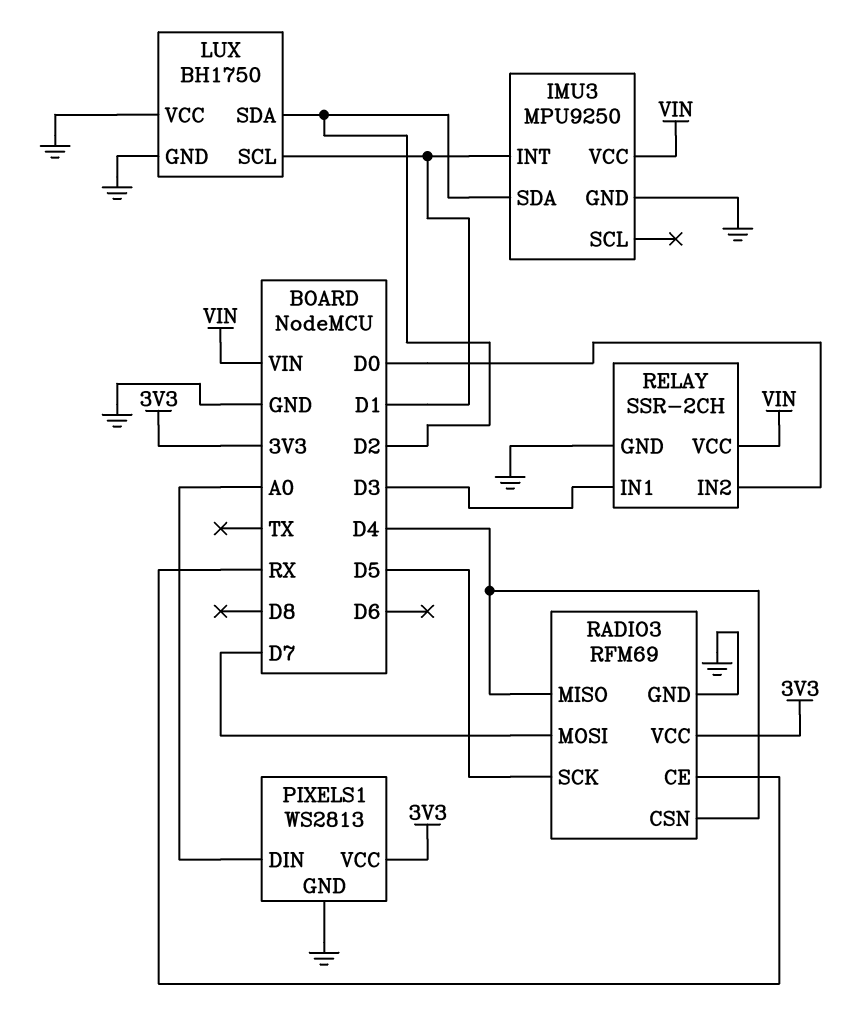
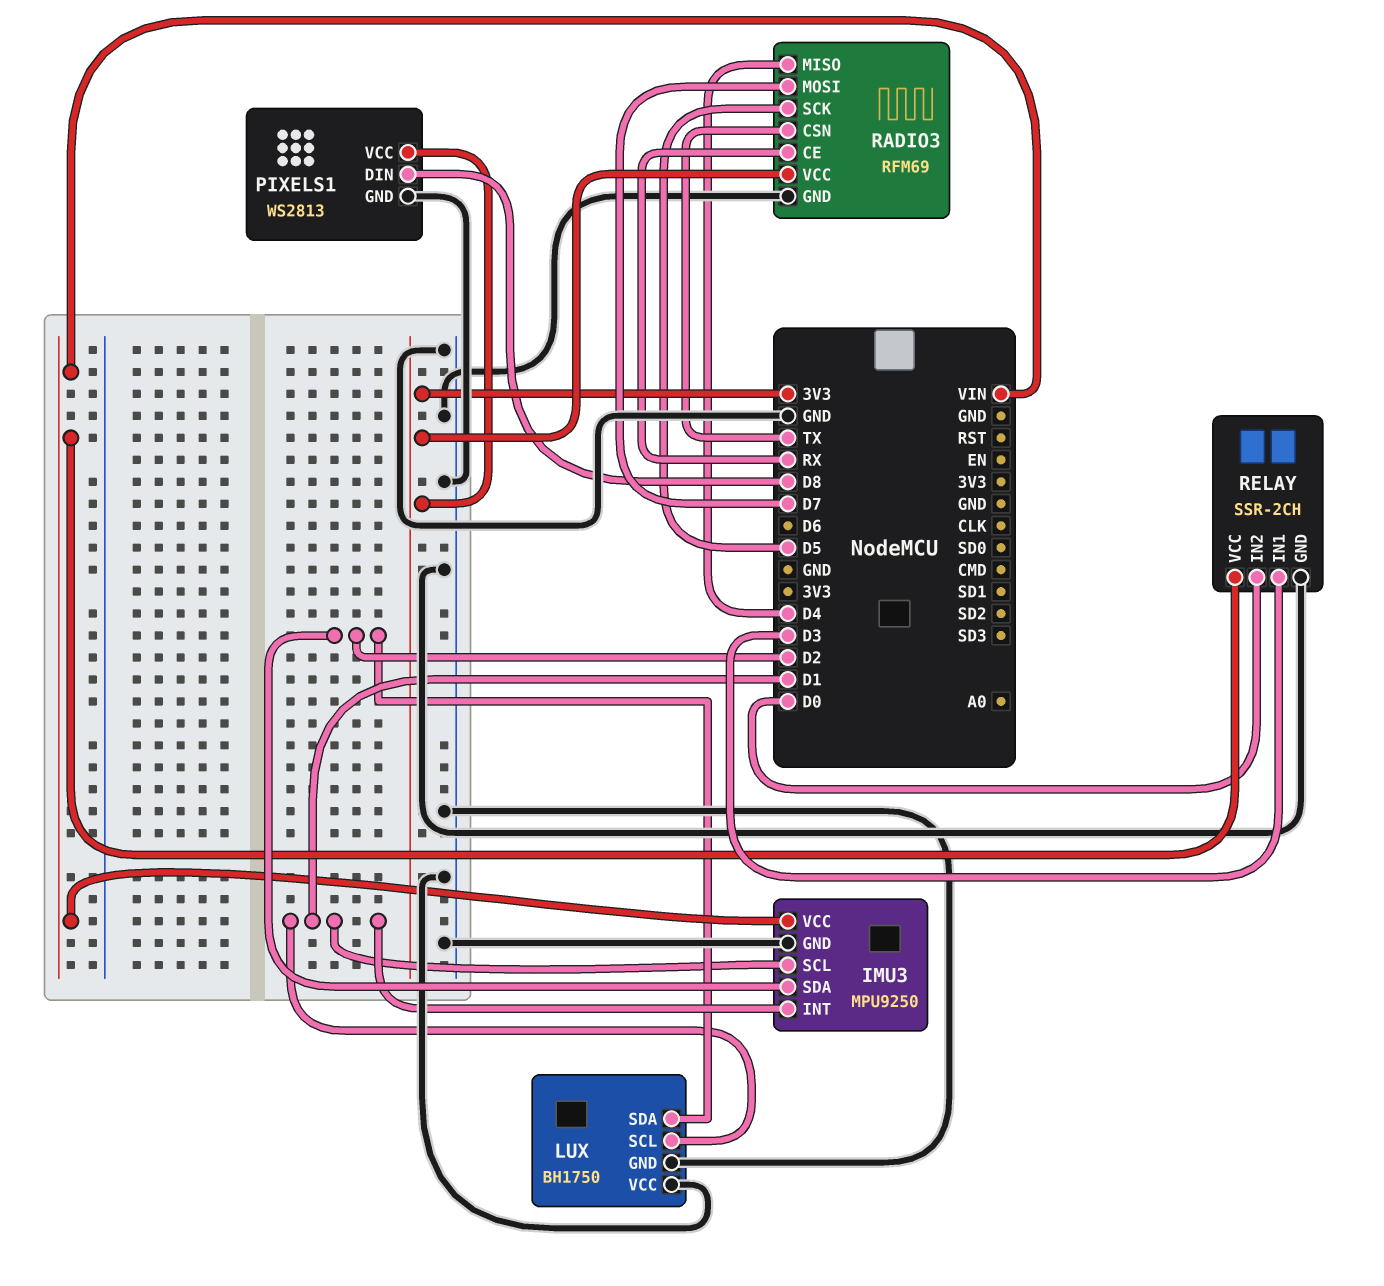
IMU3 pin SCL: none -> D1
PIXELS1 pin DIN: A0 -> D8
RADIO3 pin CSN: D4 -> TX

